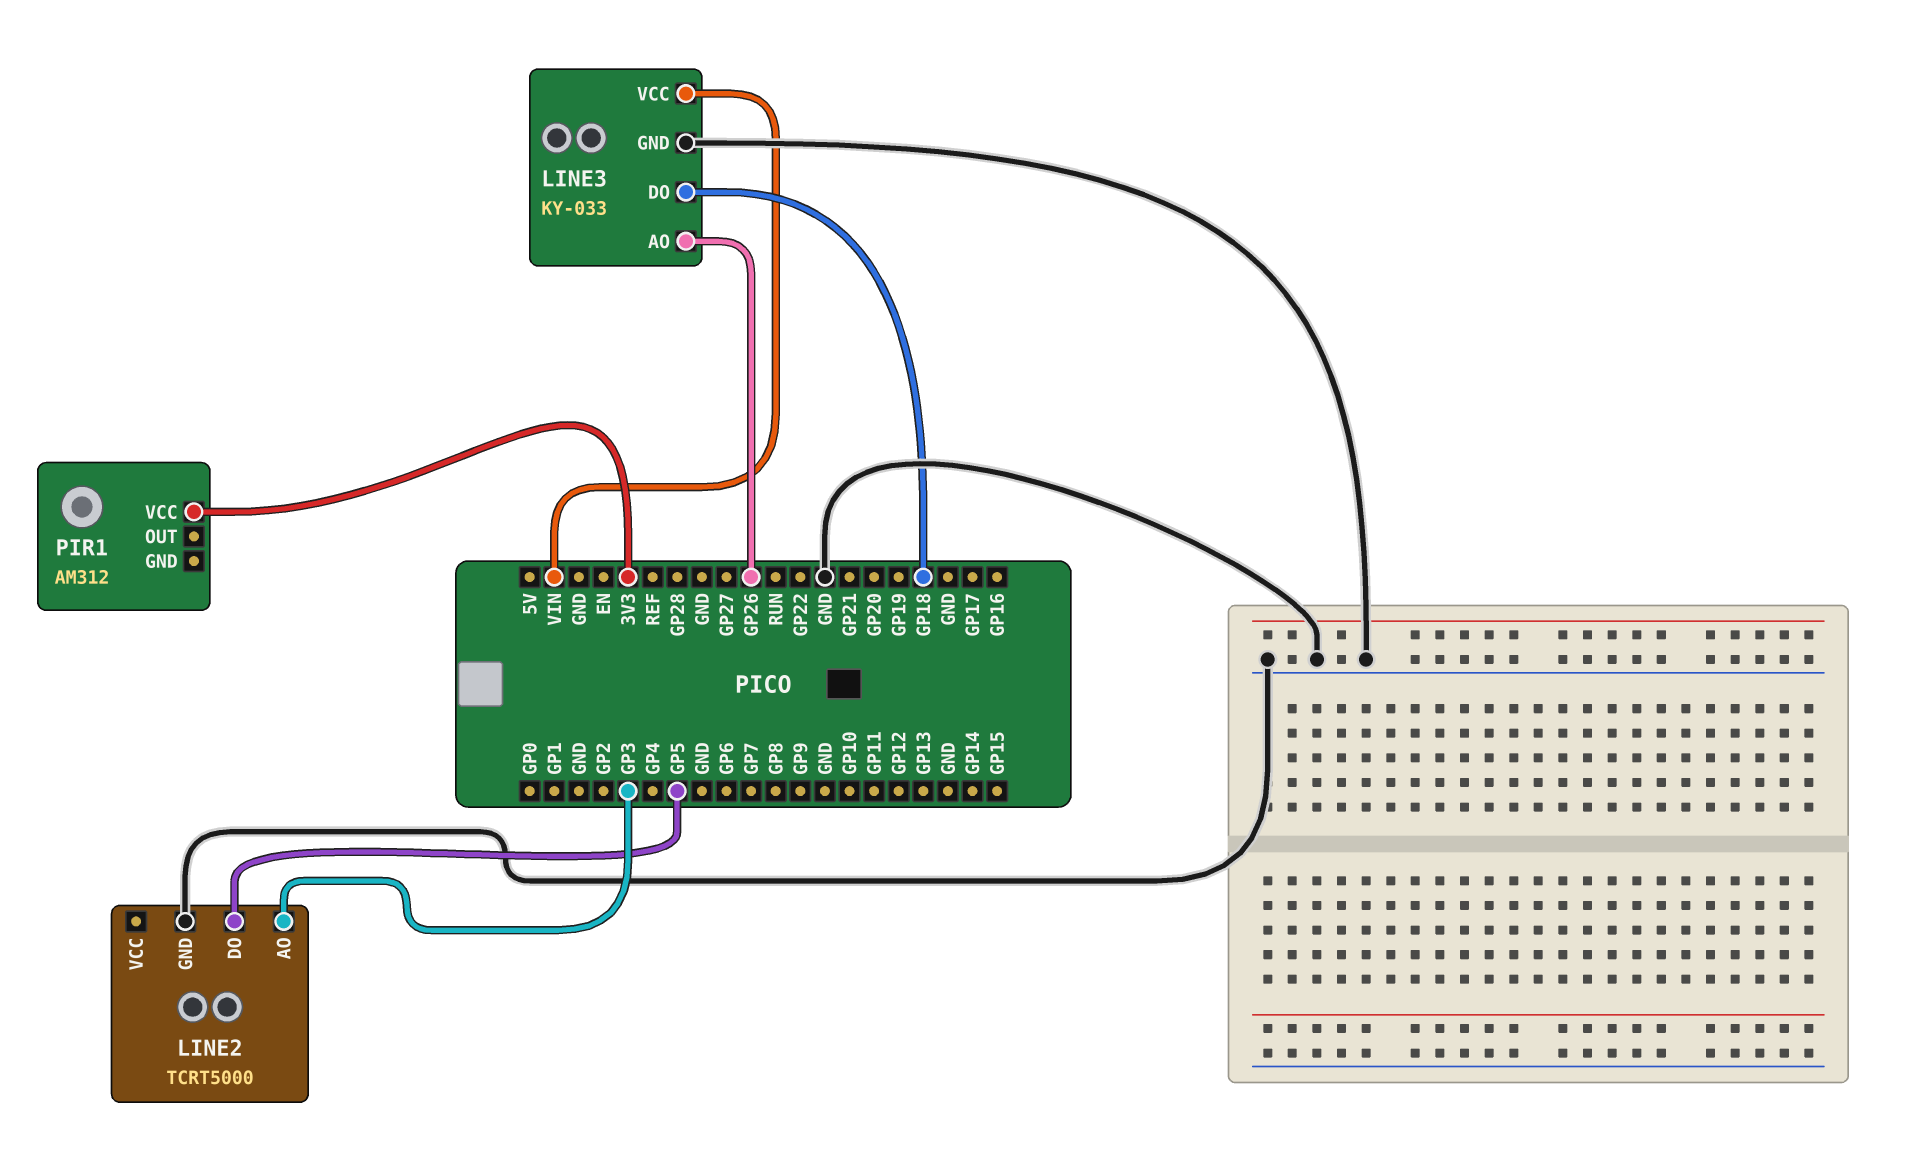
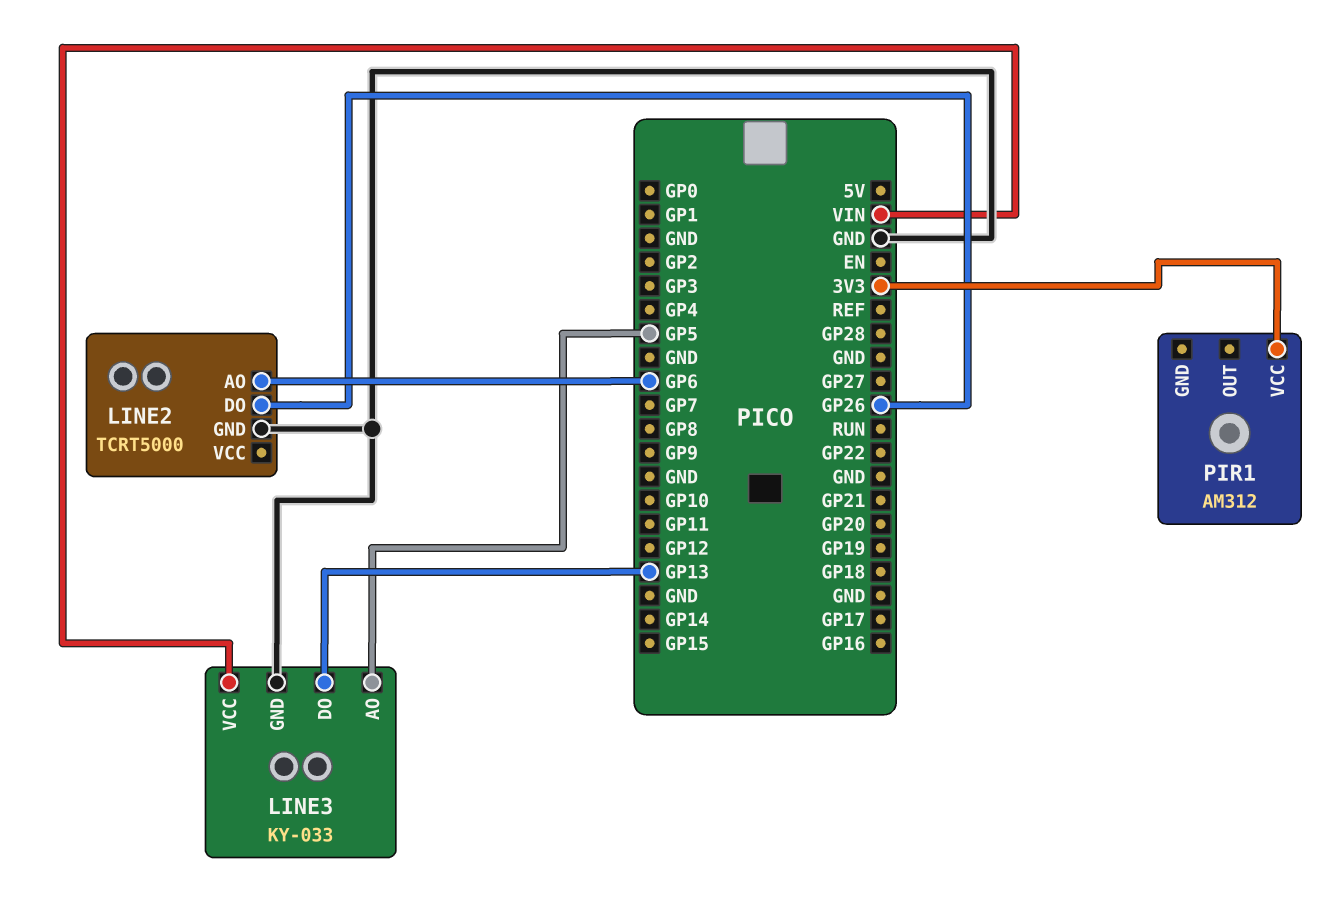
LINE2 pin AO: GP3 -> GP6
LINE2 pin DO: GP5 -> GP26
LINE3 pin AO: GP26 -> GP5
LINE3 pin DO: GP18 -> GP13

